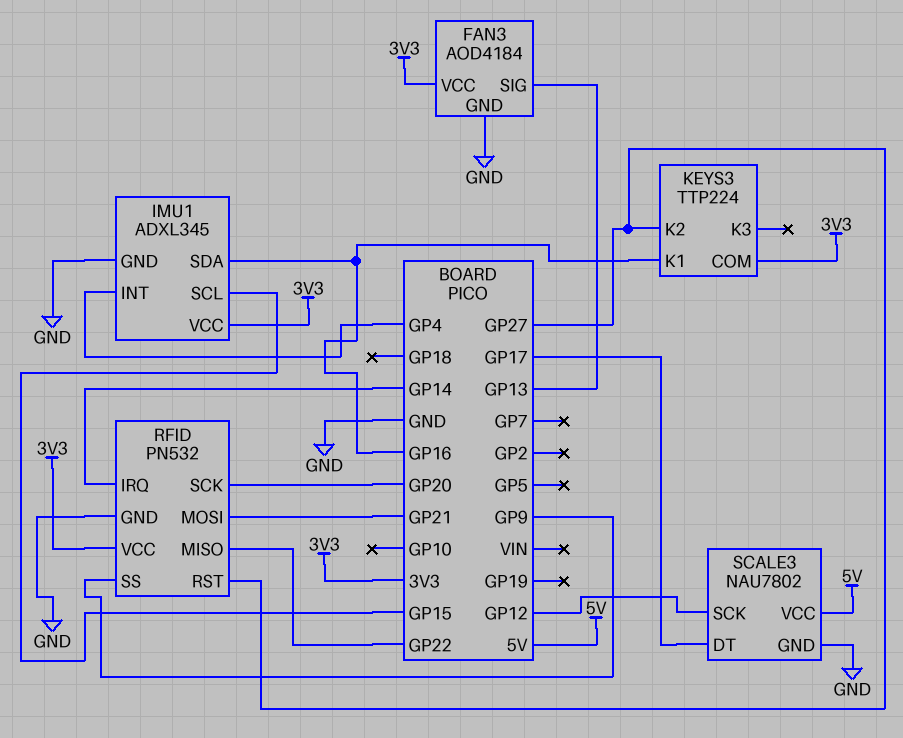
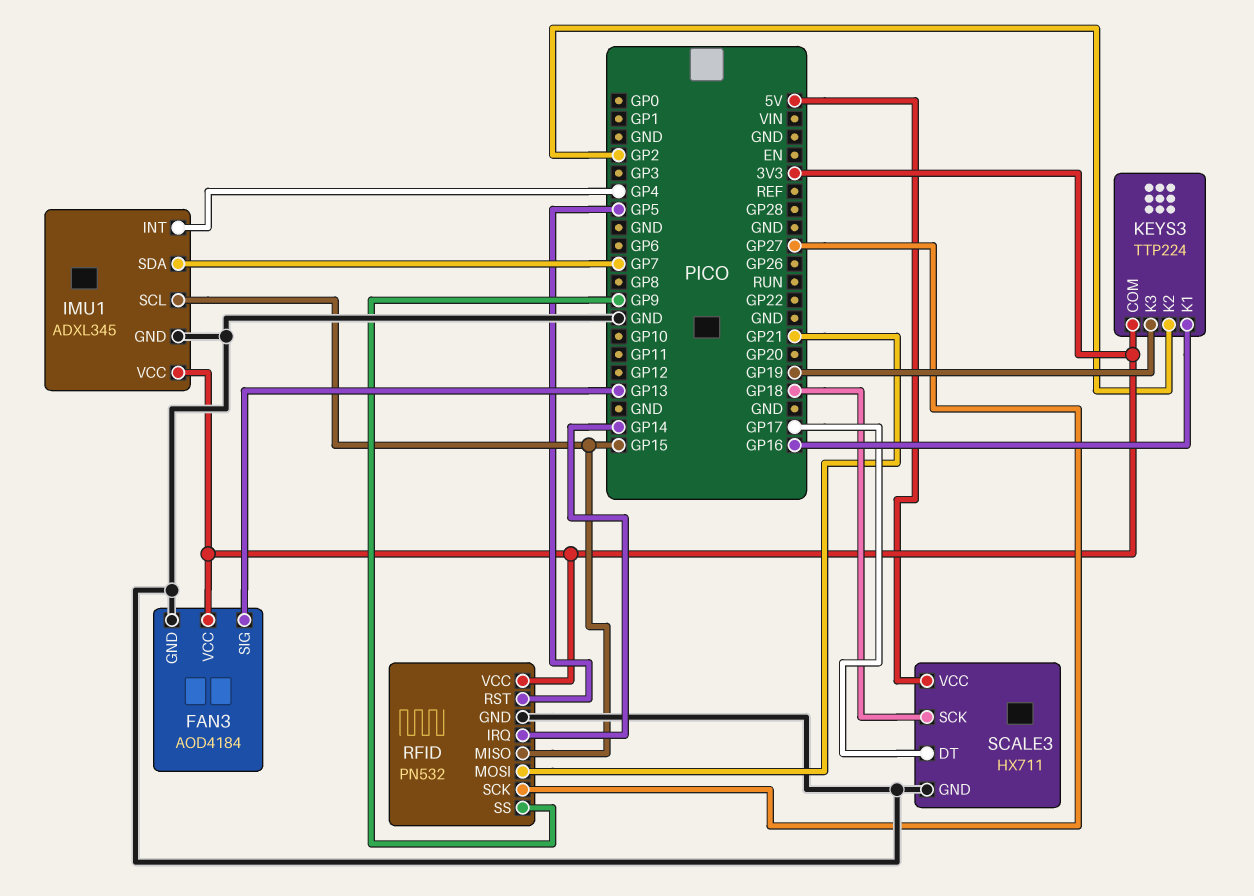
IMU1 pin SDA: GP16 -> GP7
KEYS3 pin K2: GP27 -> GP2
KEYS3 pin K3: none -> GP19
RFID pin MISO: GP22 -> GP15
RFID pin RST: GP27 -> GP5
RFID pin SCK: GP20 -> GP27
SCALE3: NAU7802 -> HX711
SCALE3 pin SCK: GP12 -> GP18

